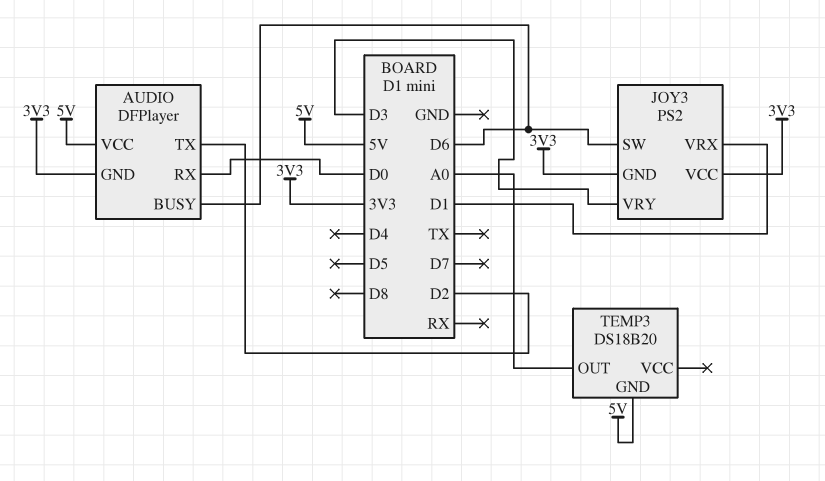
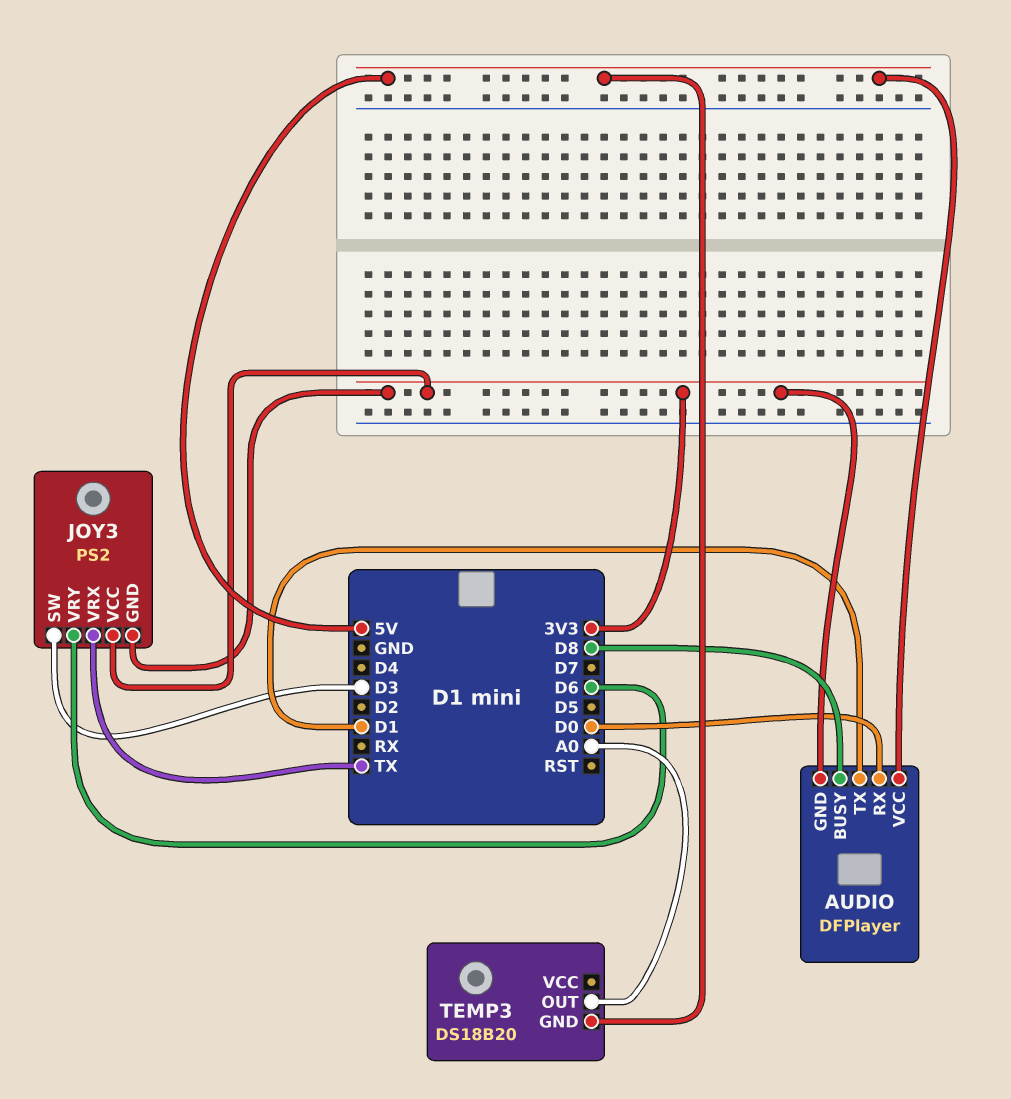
AUDIO pin BUSY: D6 -> D8
AUDIO pin TX: D2 -> D1
JOY3 pin SW: D6 -> D3
JOY3 pin VRX: D1 -> TX
JOY3 pin VRY: D3 -> D6

